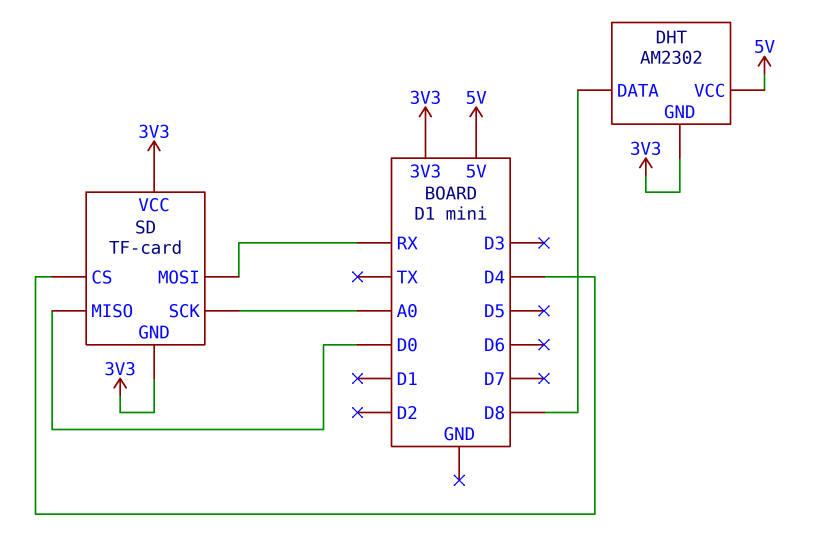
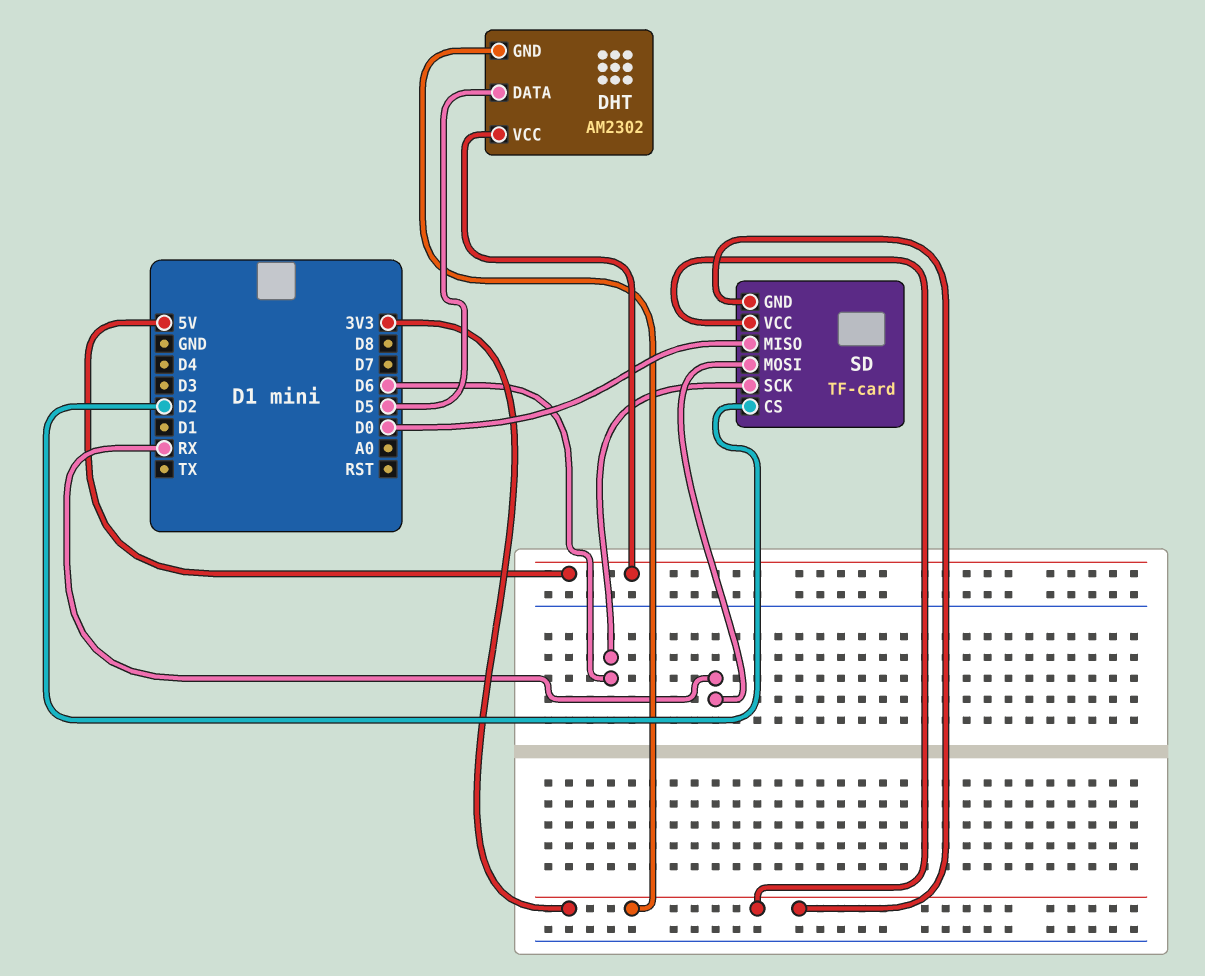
DHT pin DATA: D8 -> D5
SD pin CS: D4 -> D2
SD pin SCK: A0 -> D6

